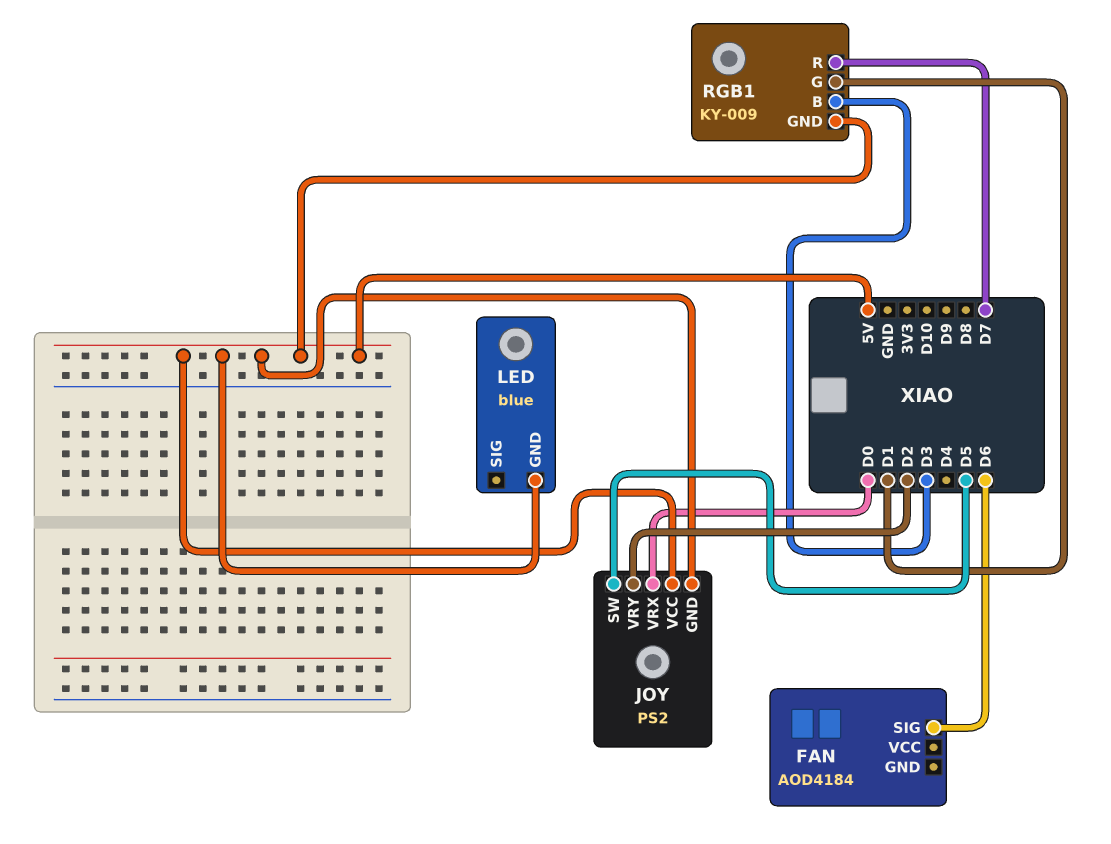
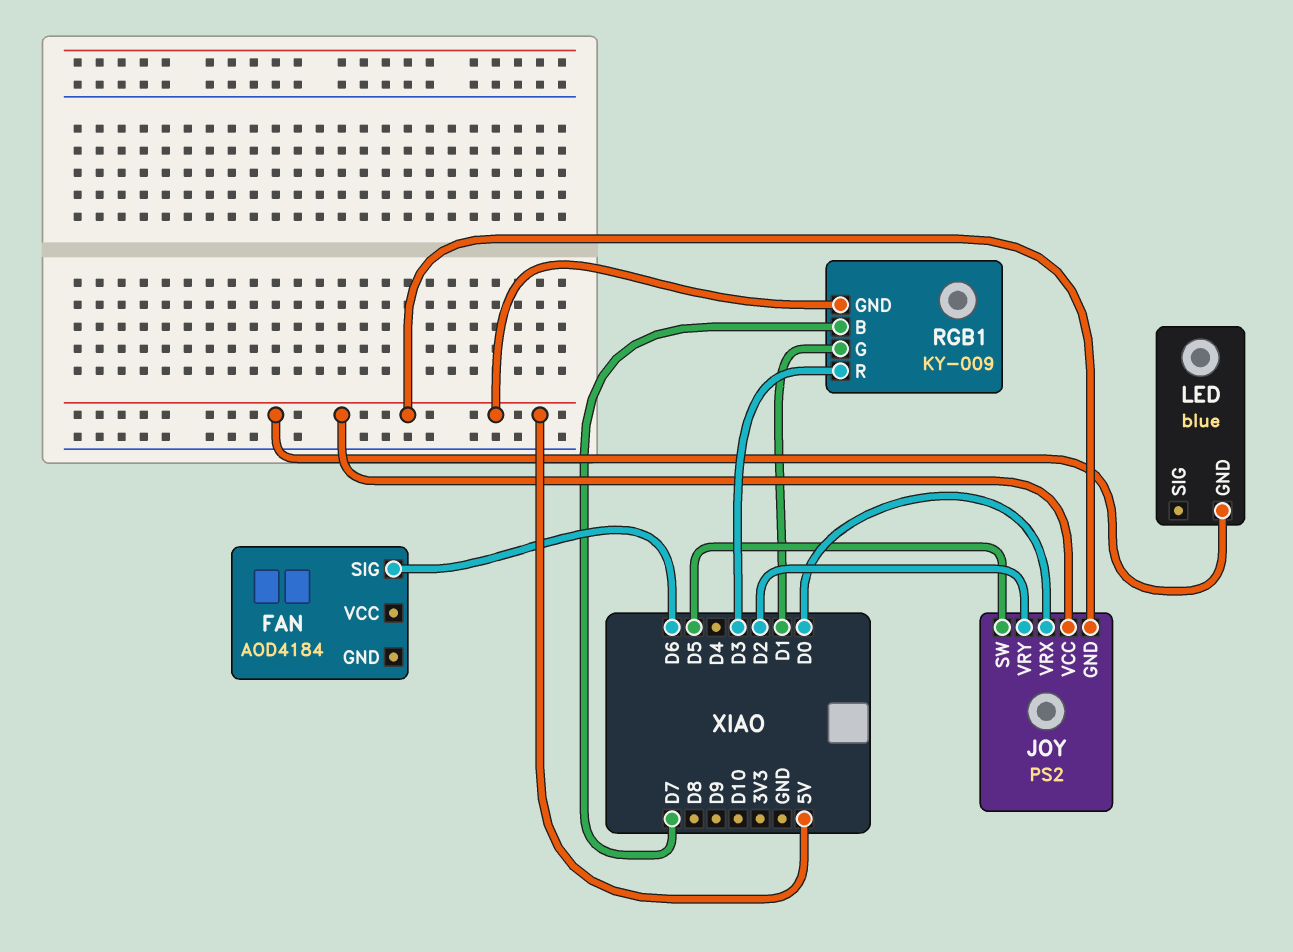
RGB1 pin B: D3 -> D7
RGB1 pin R: D7 -> D3

